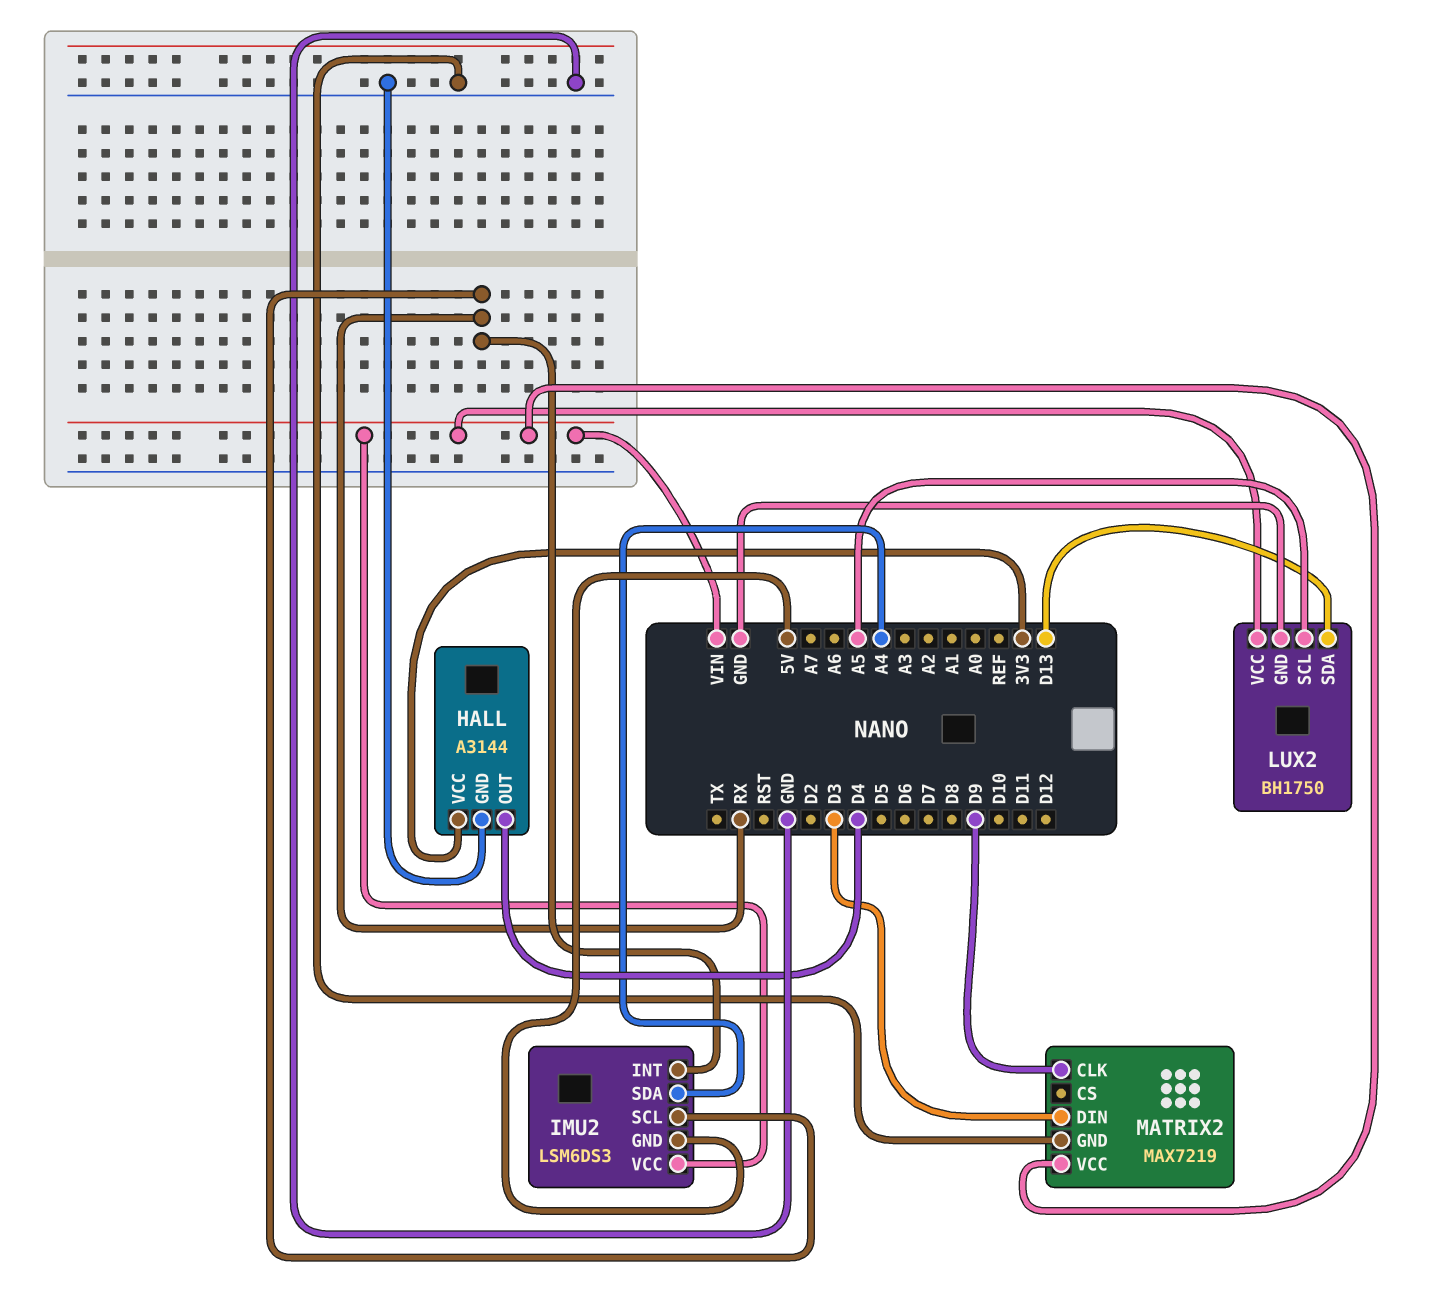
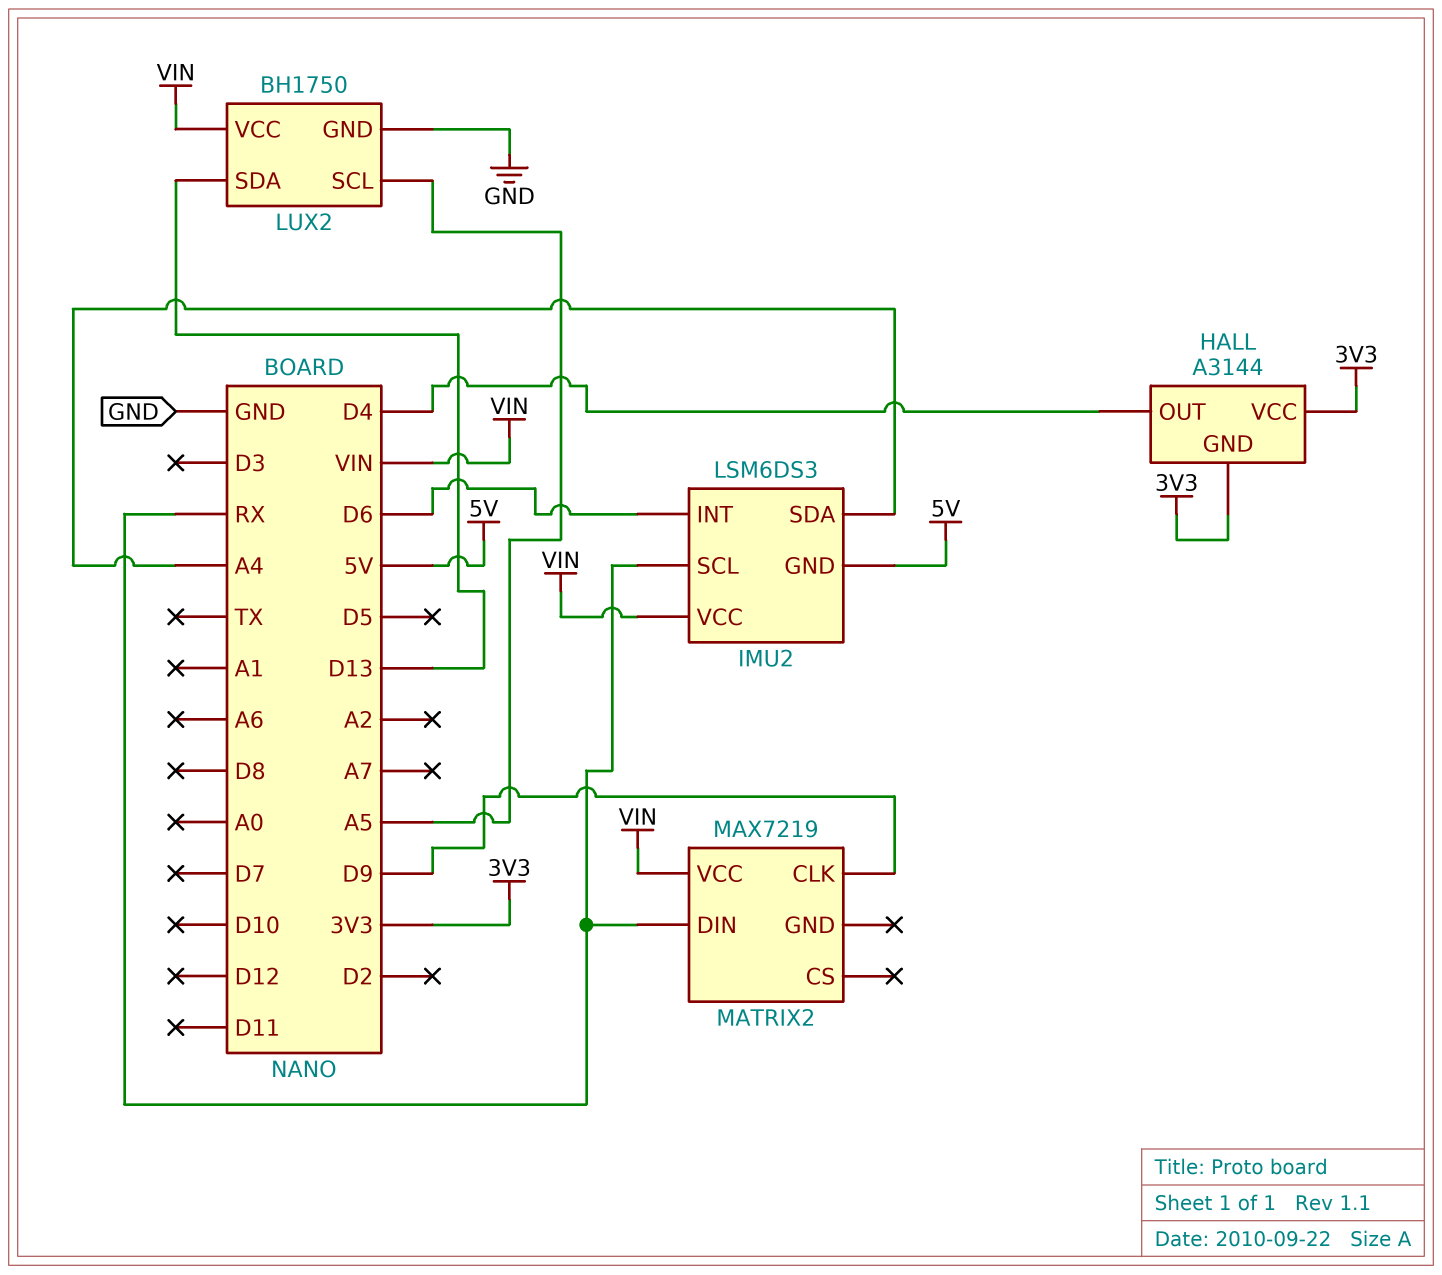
HALL pin GND: GND -> 3V3
IMU2 pin INT: RX -> D6
MATRIX2 pin DIN: D3 -> RX
MATRIX2 pin GND: GND -> none

